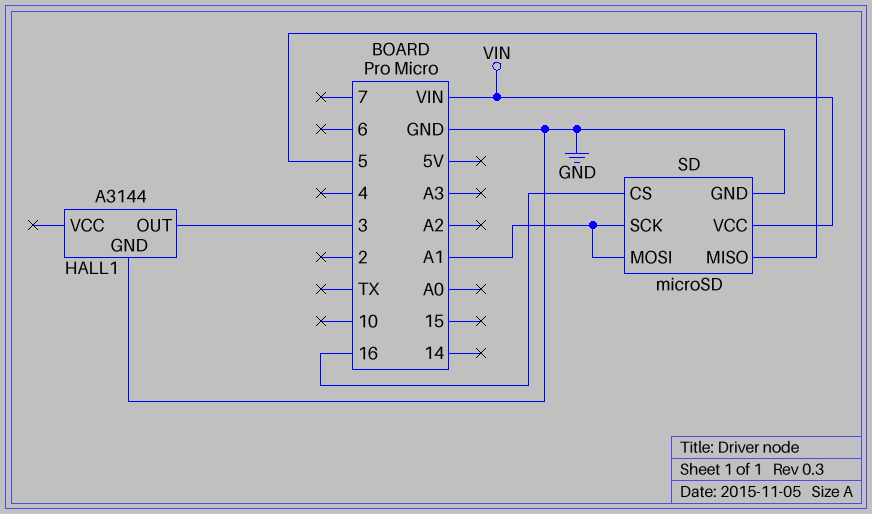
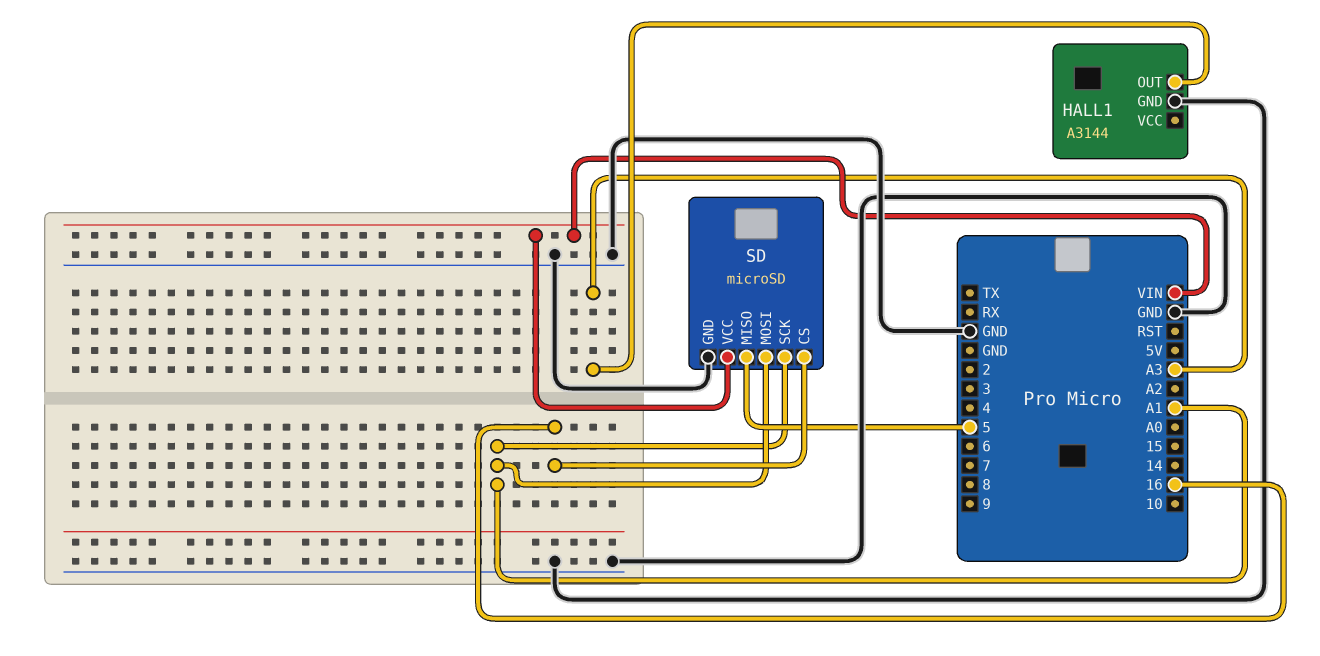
HALL1 pin OUT: 3 -> A3

